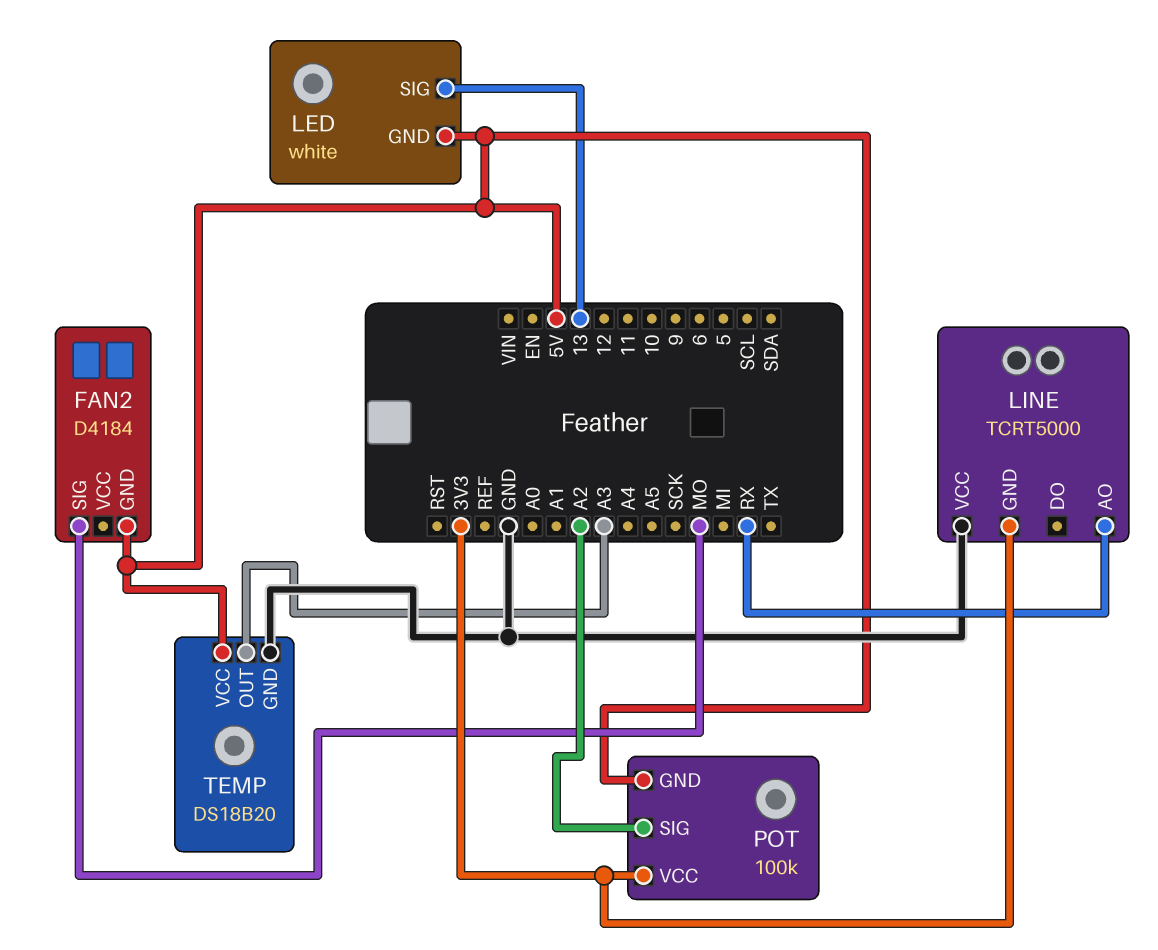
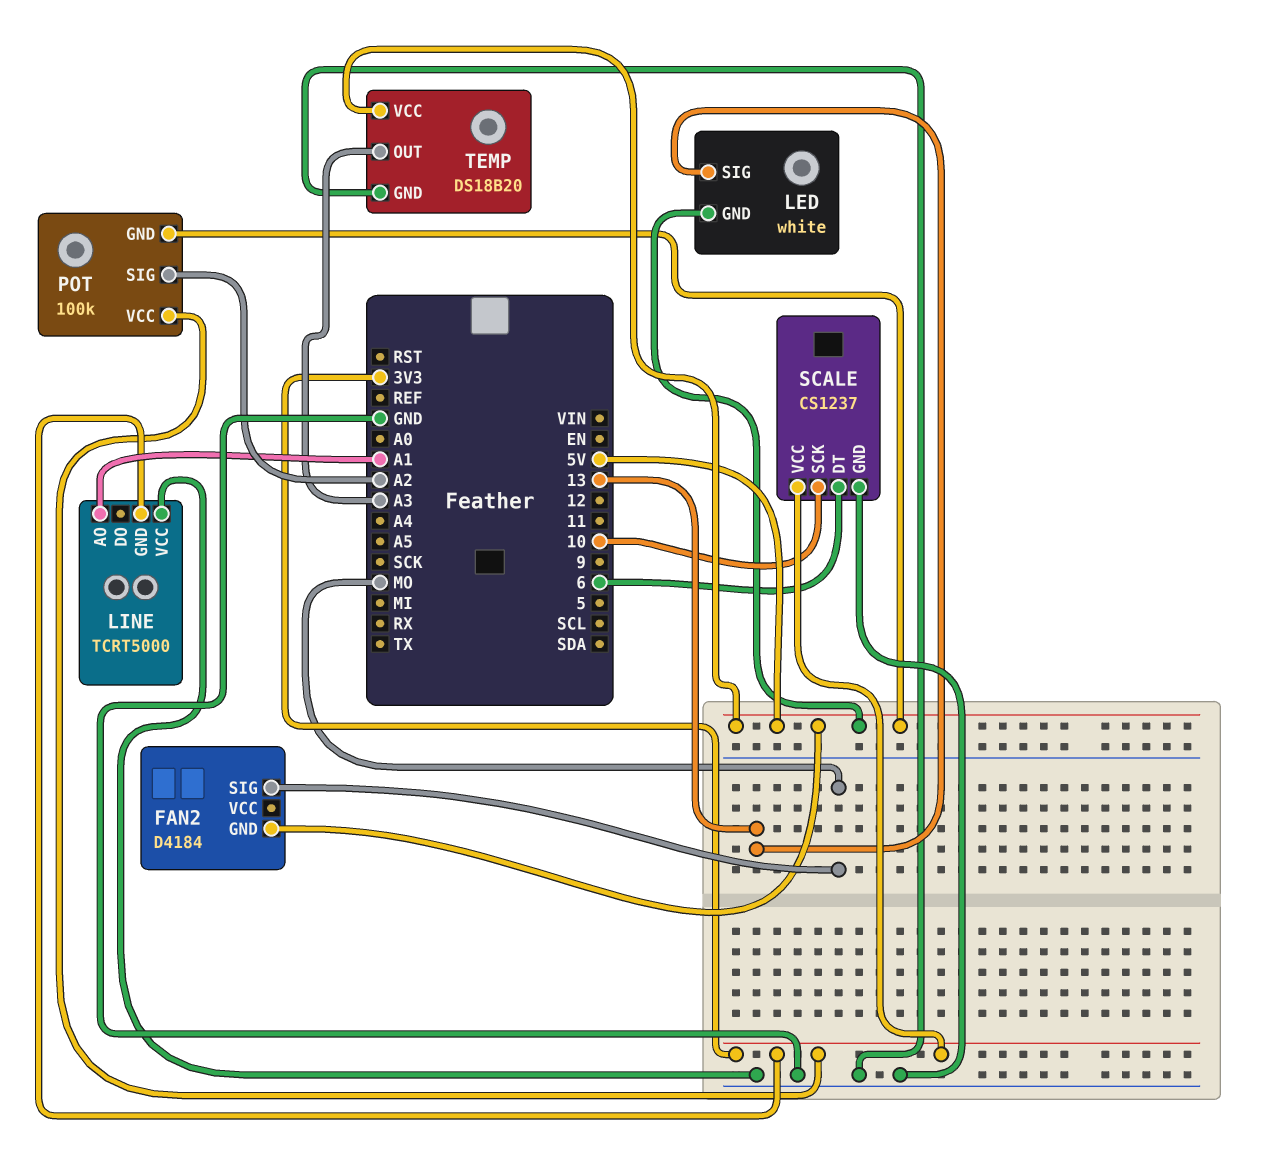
LINE pin AO: RX -> A1
SCALE: none -> CS1237
SCALE pin DT: none -> 6
SCALE pin GND: none -> GND
SCALE pin SCK: none -> 10
SCALE pin VCC: none -> 3V3

